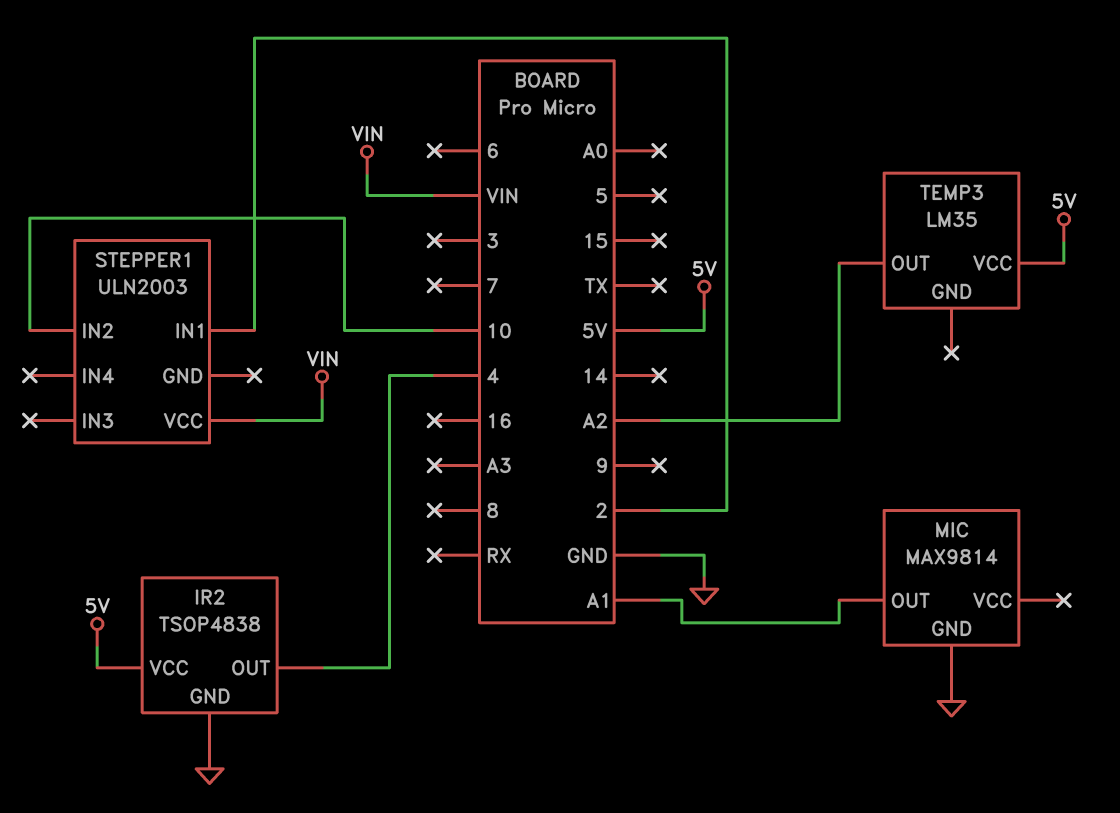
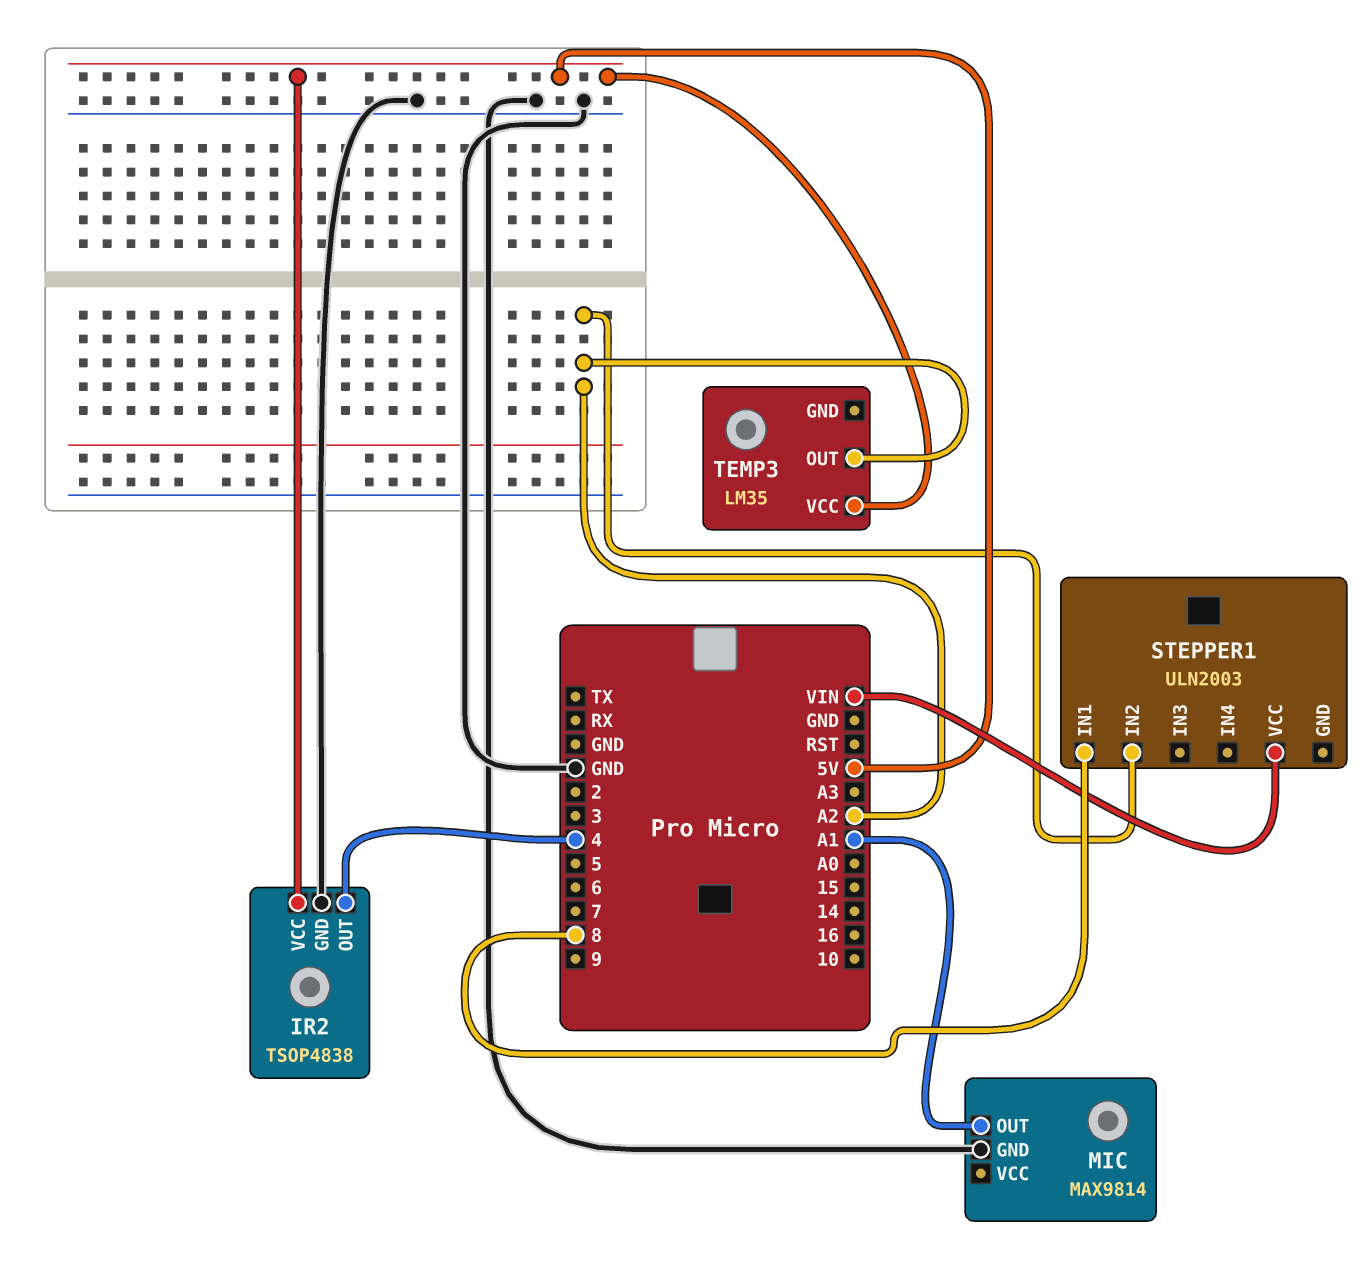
STEPPER1 pin IN1: 2 -> 8
STEPPER1 pin IN2: 10 -> A2

